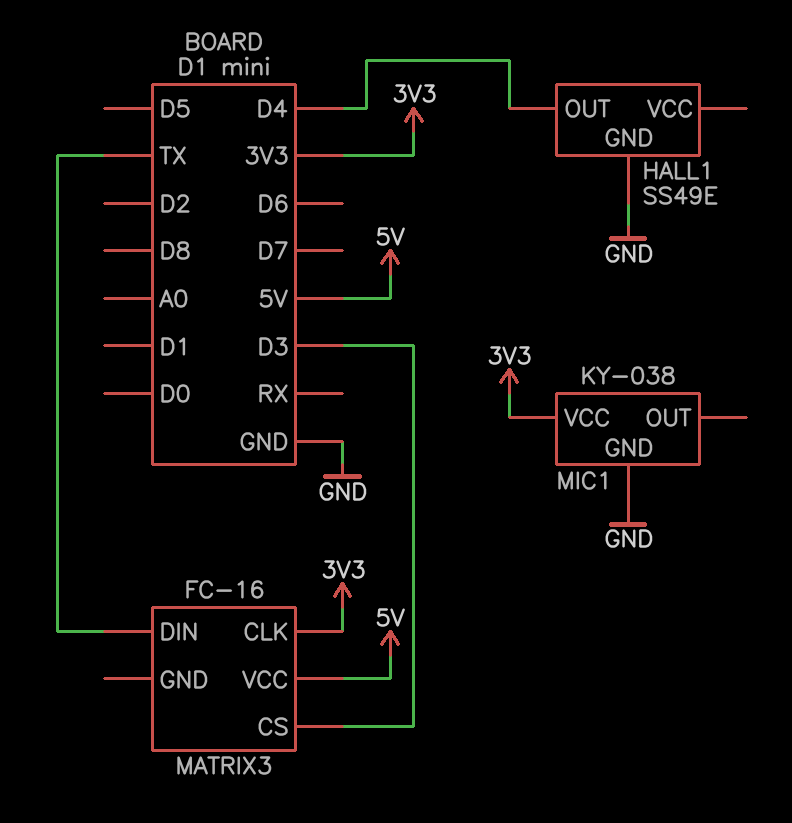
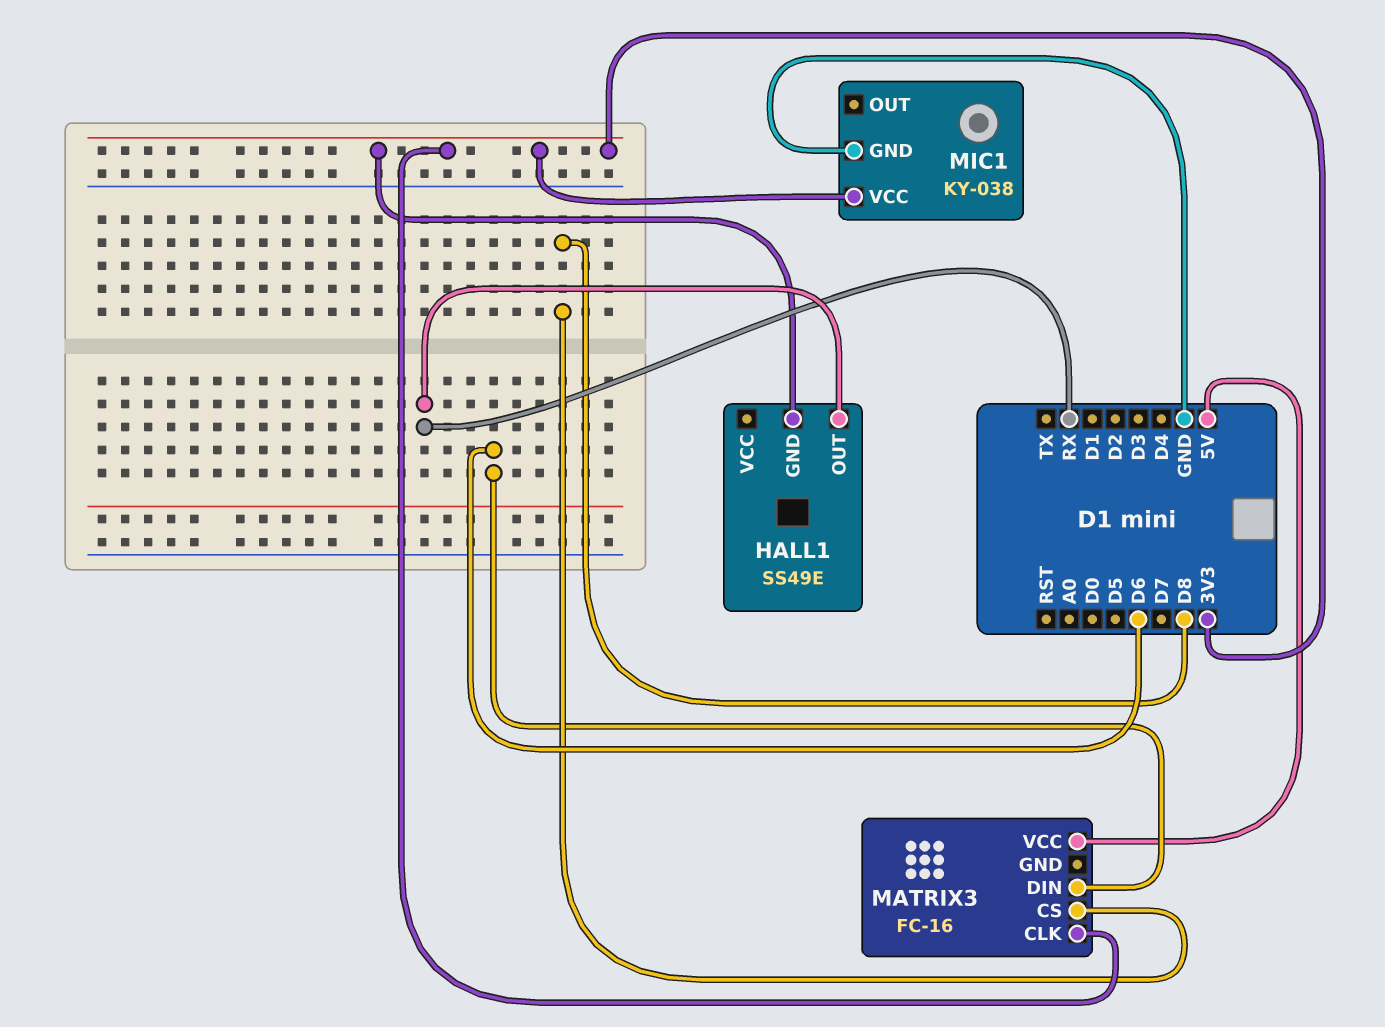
HALL1 pin GND: GND -> 3V3
HALL1 pin OUT: D4 -> RX
MATRIX3 pin CS: D3 -> D8
MATRIX3 pin DIN: TX -> D6

